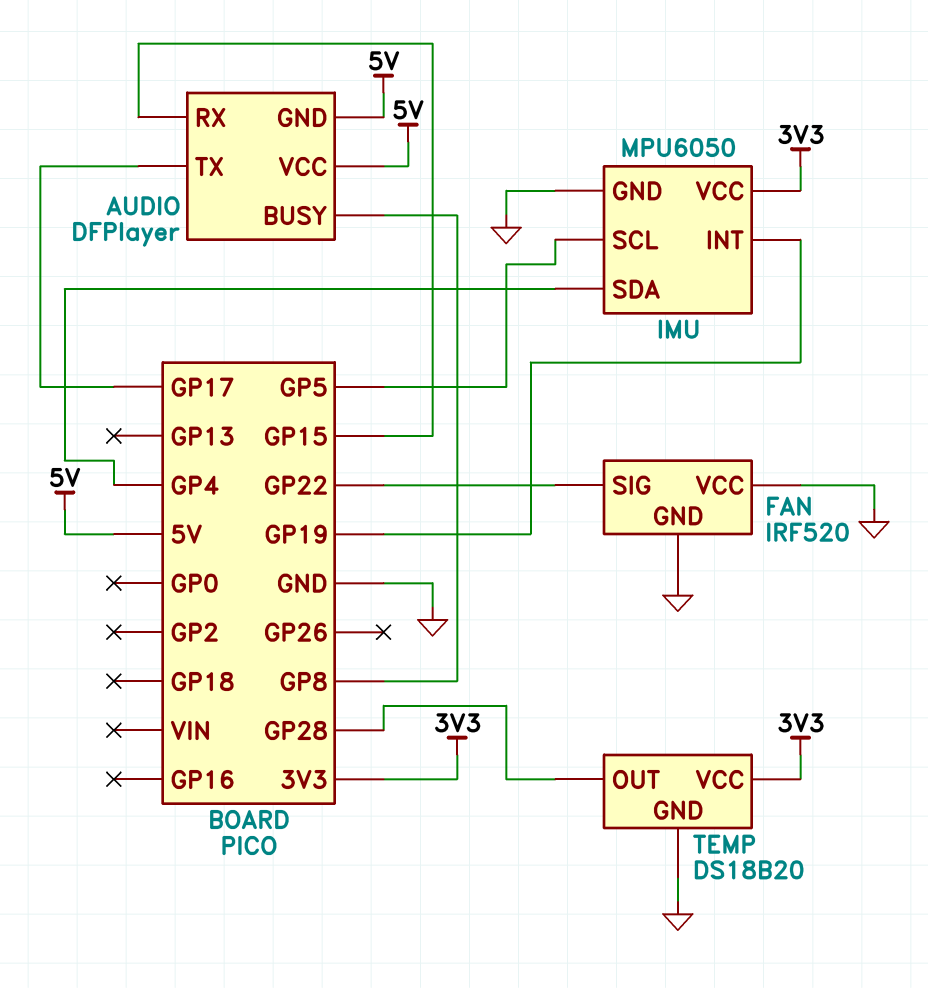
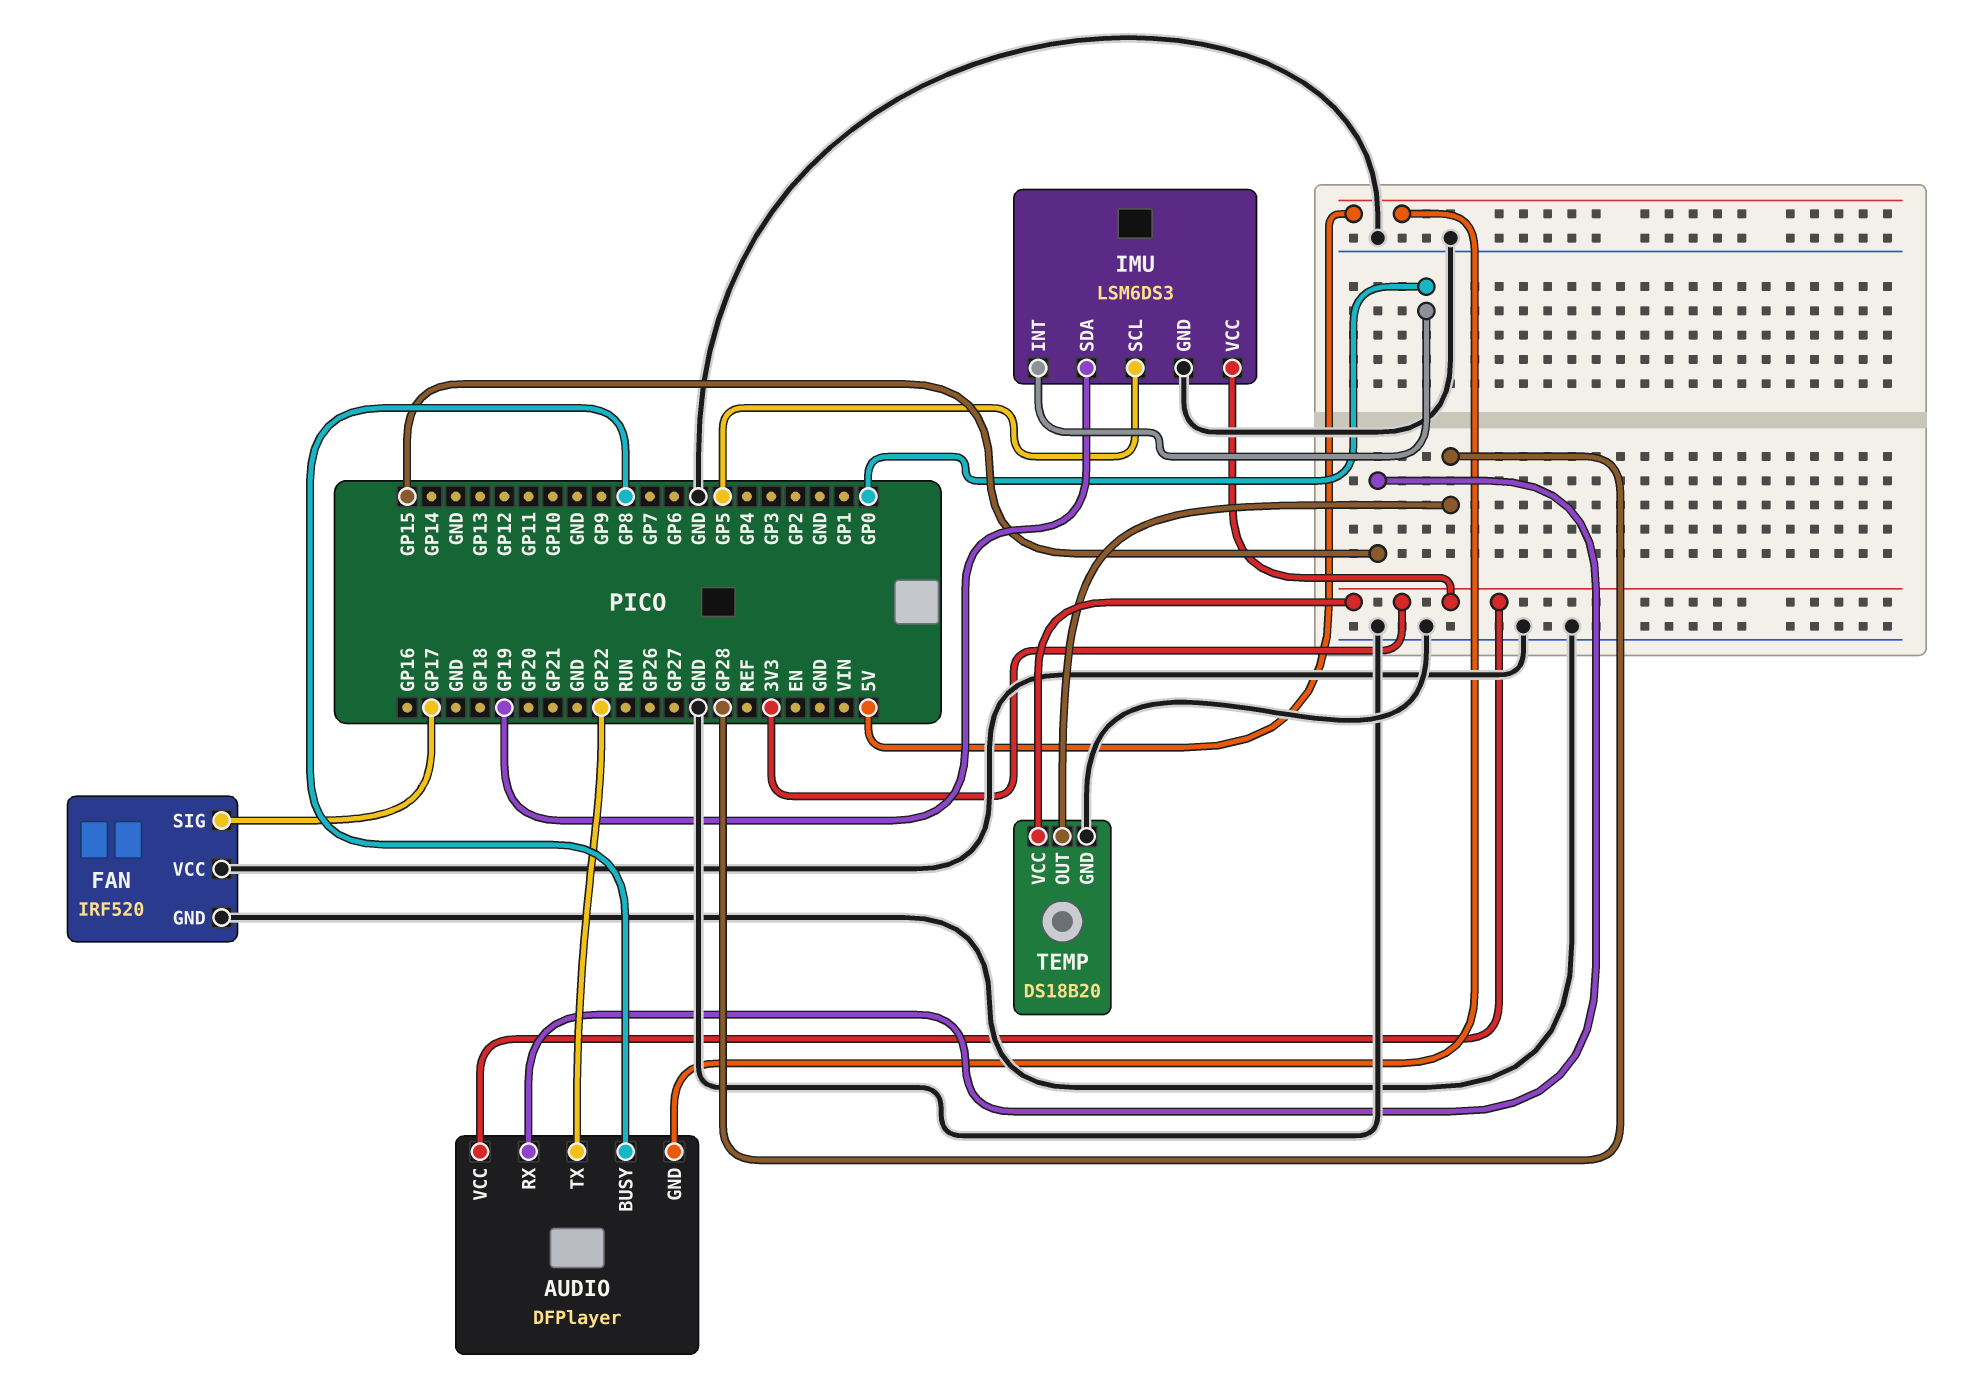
AUDIO pin TX: GP17 -> GP22
AUDIO pin VCC: 5V -> 3V3
FAN pin SIG: GP22 -> GP17
IMU: MPU6050 -> LSM6DS3
IMU pin INT: GP19 -> GP0
IMU pin SDA: GP4 -> GP19

